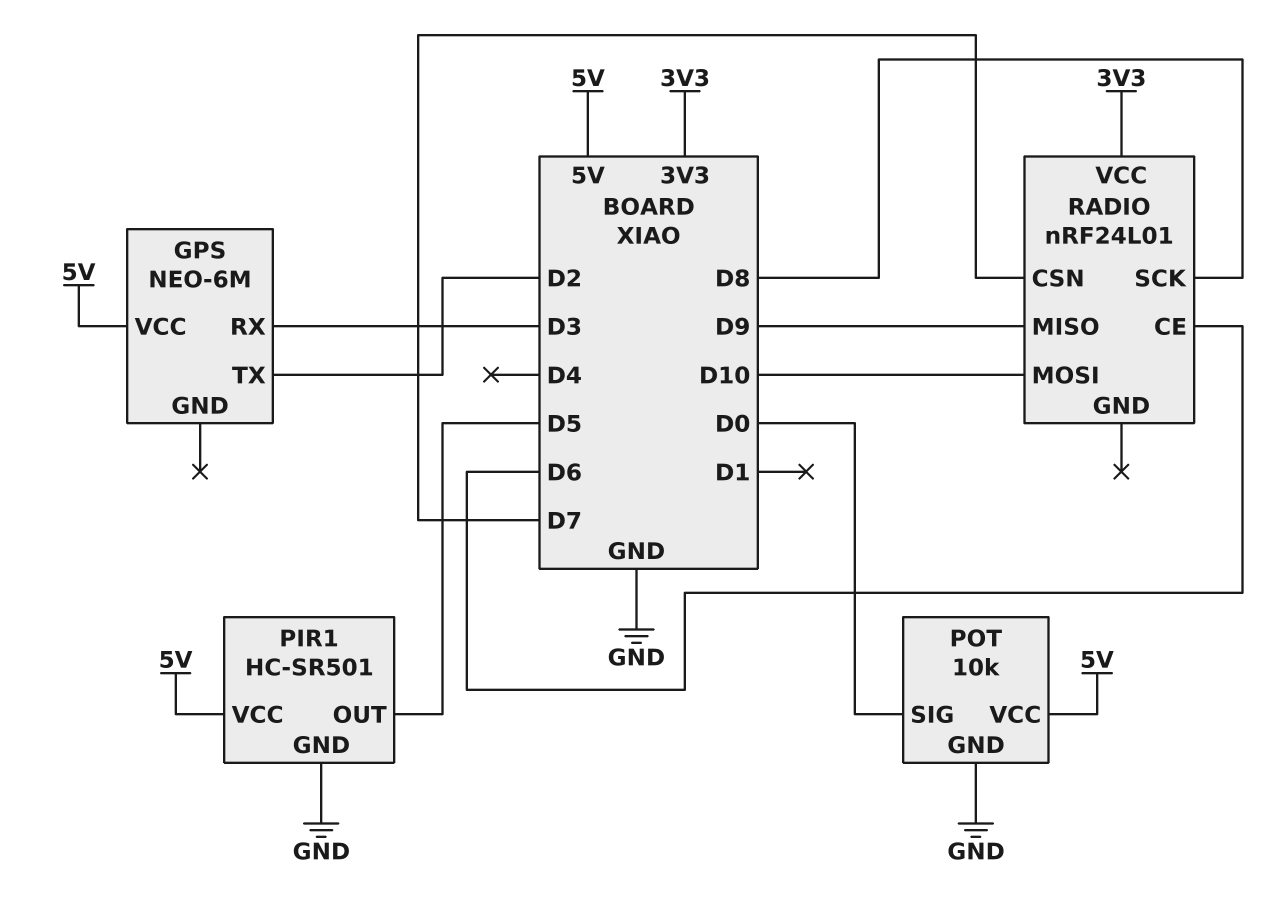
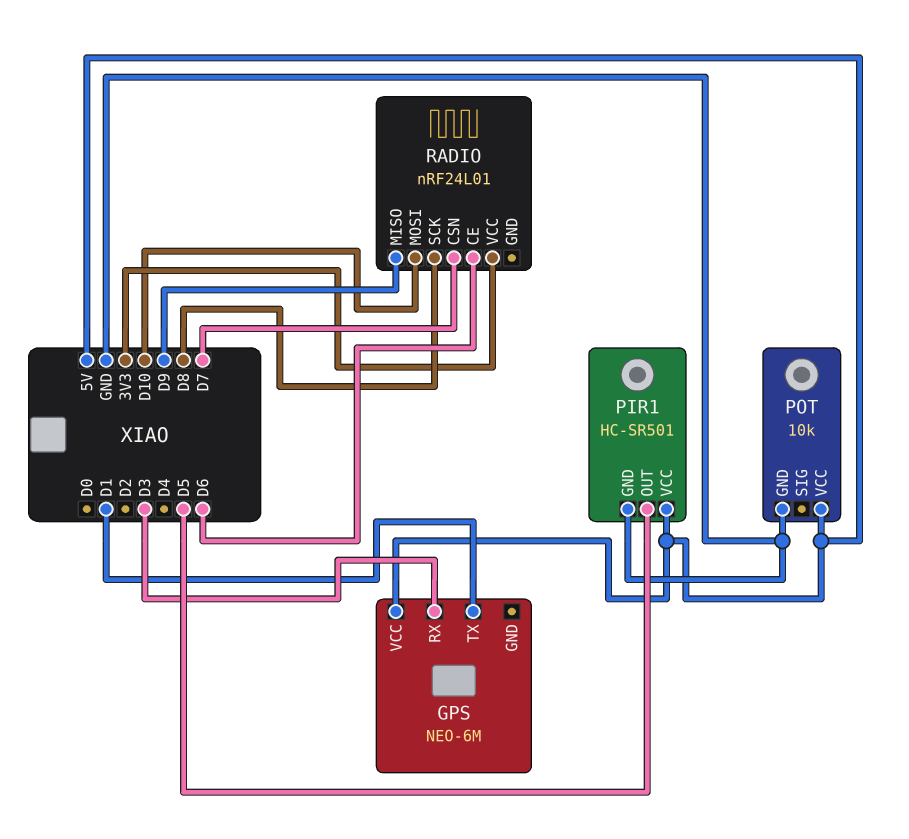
GPS pin TX: D2 -> D1
POT pin SIG: D0 -> none

